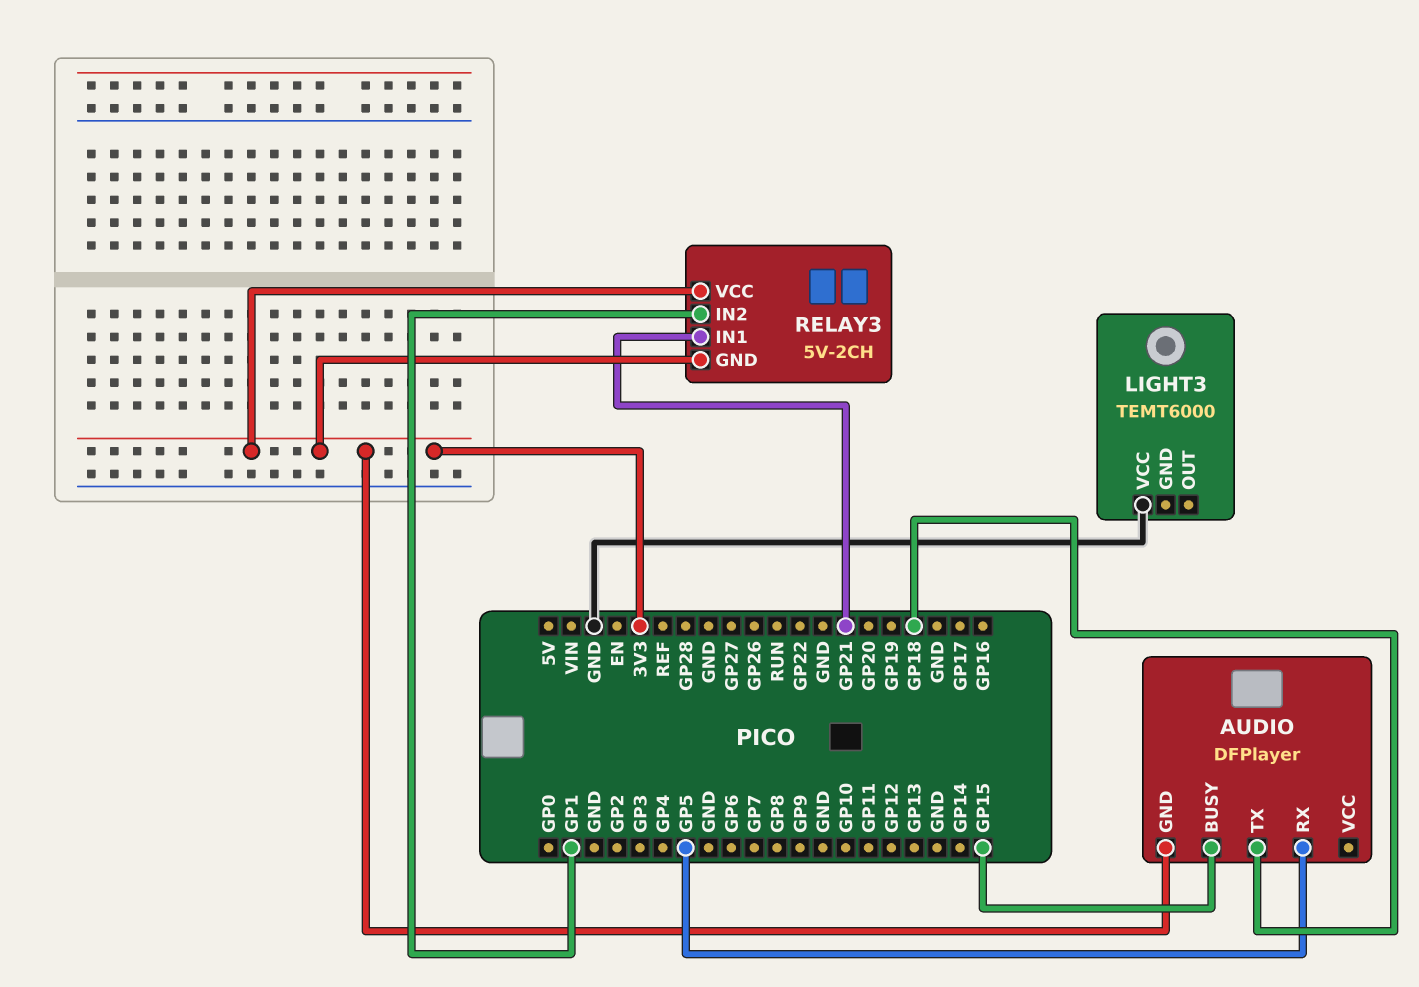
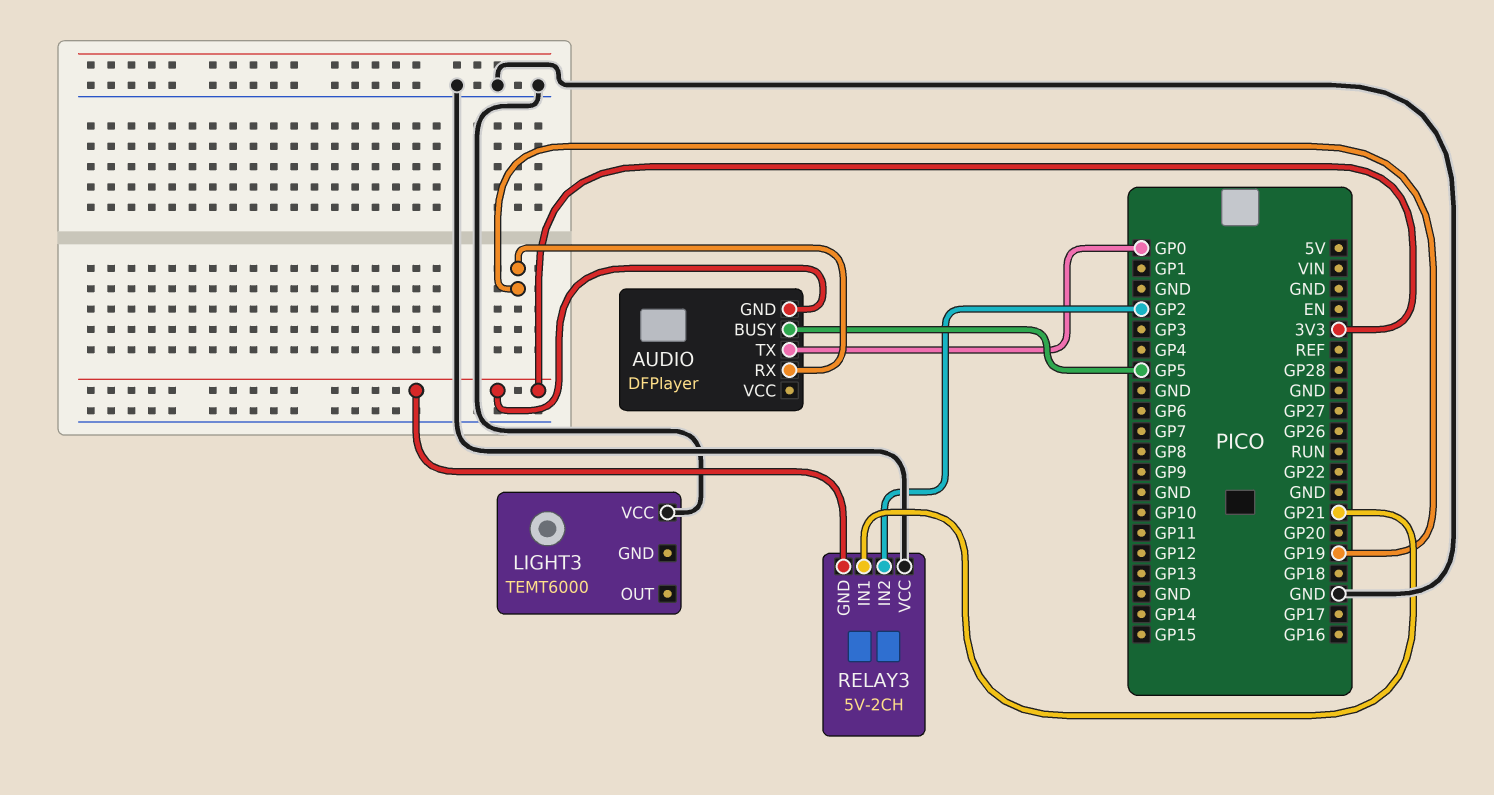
AUDIO pin BUSY: GP15 -> GP5
AUDIO pin RX: GP5 -> GP19
AUDIO pin TX: GP18 -> GP0
RELAY3 pin IN2: GP1 -> GP2
RELAY3 pin VCC: 3V3 -> GND

